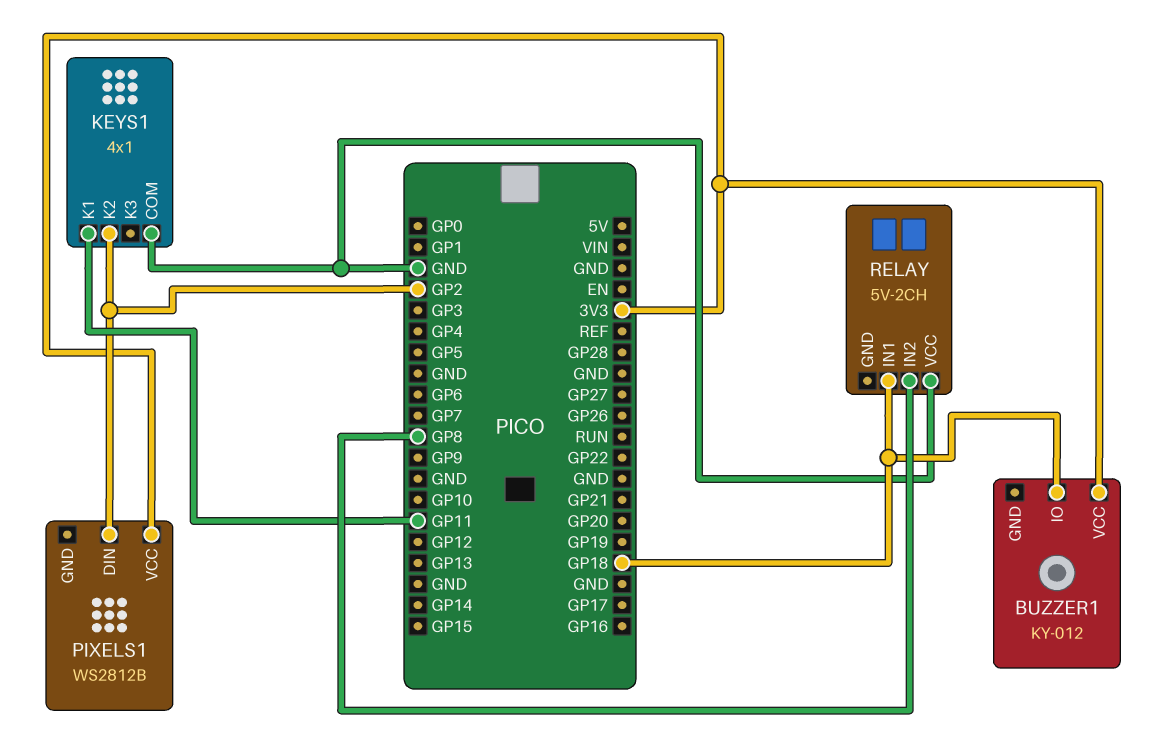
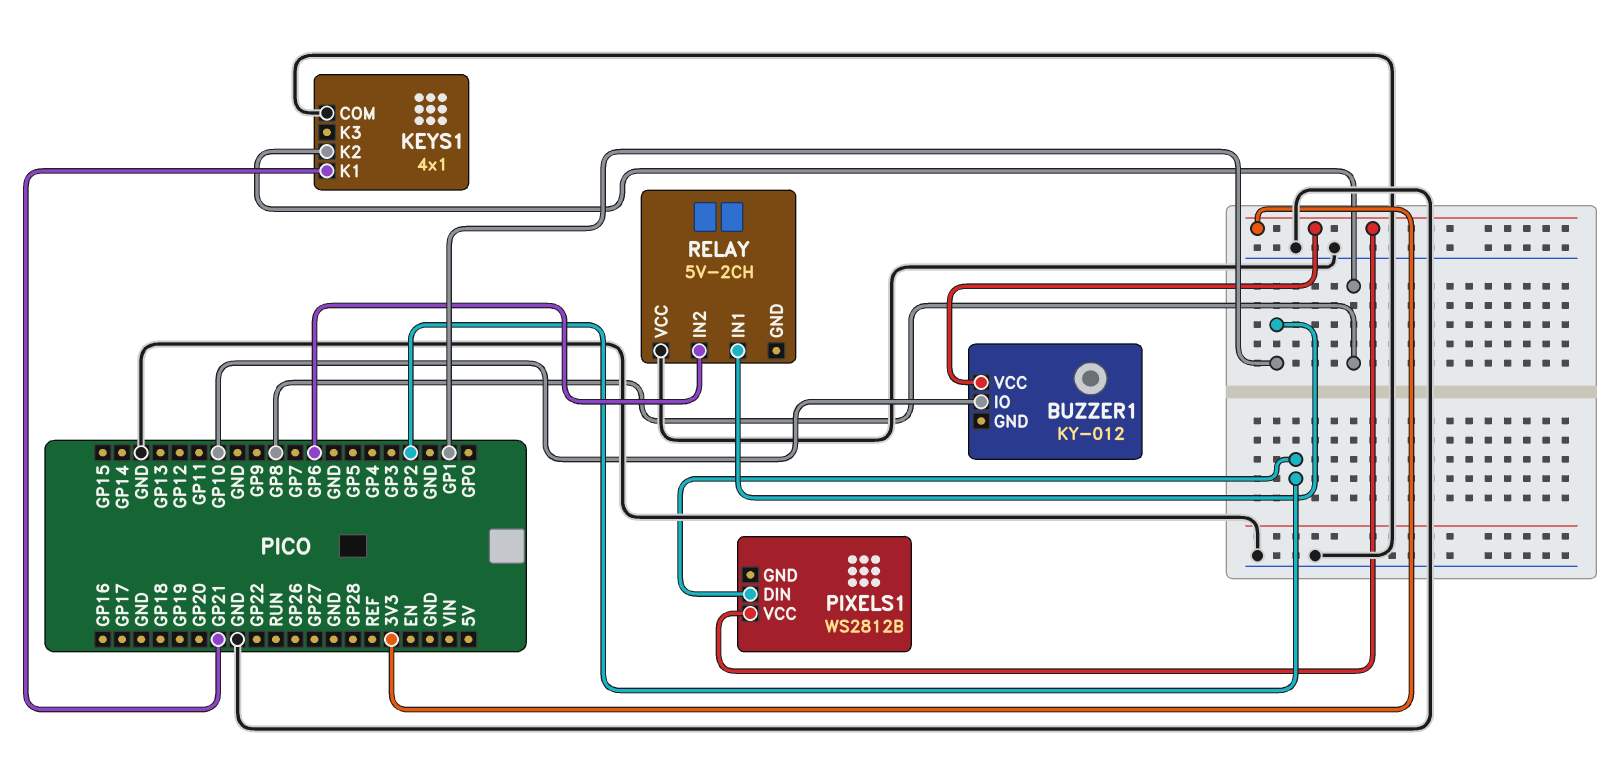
BUZZER1 pin IO: GP18 -> GP10
KEYS1 pin K1: GP11 -> GP21
KEYS1 pin K2: GP2 -> GP8
RELAY pin IN1: GP18 -> GP1
RELAY pin IN2: GP8 -> GP6

